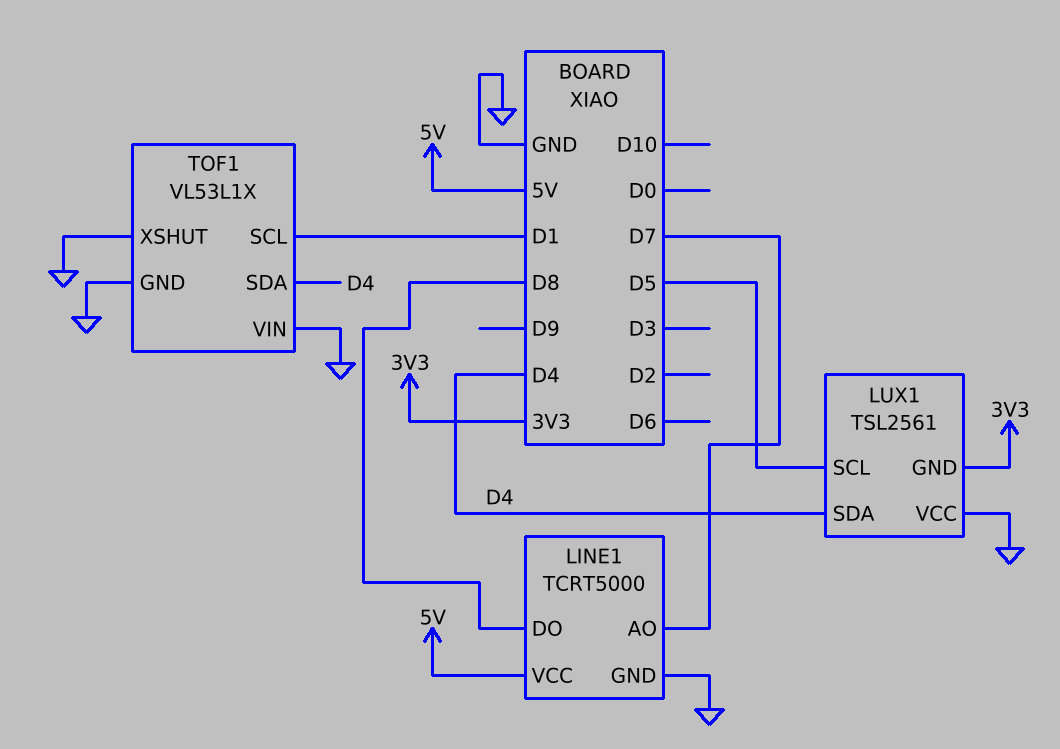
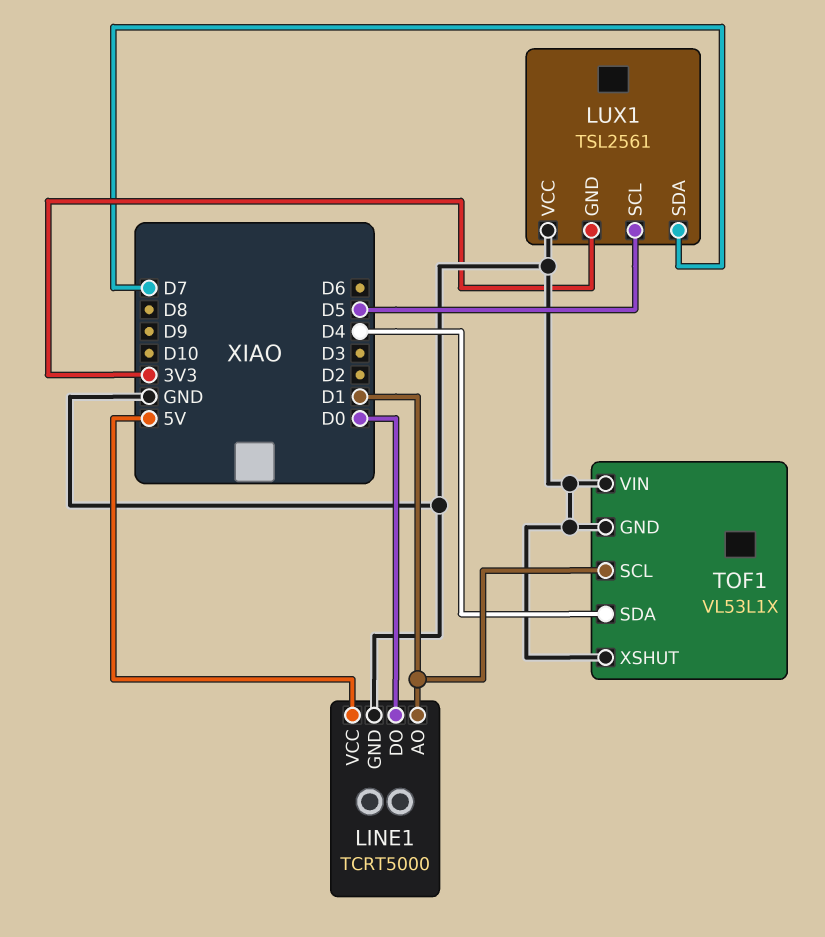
LINE1 pin AO: D7 -> D1
LINE1 pin DO: D8 -> D0
LUX1 pin SDA: D4 -> D7

